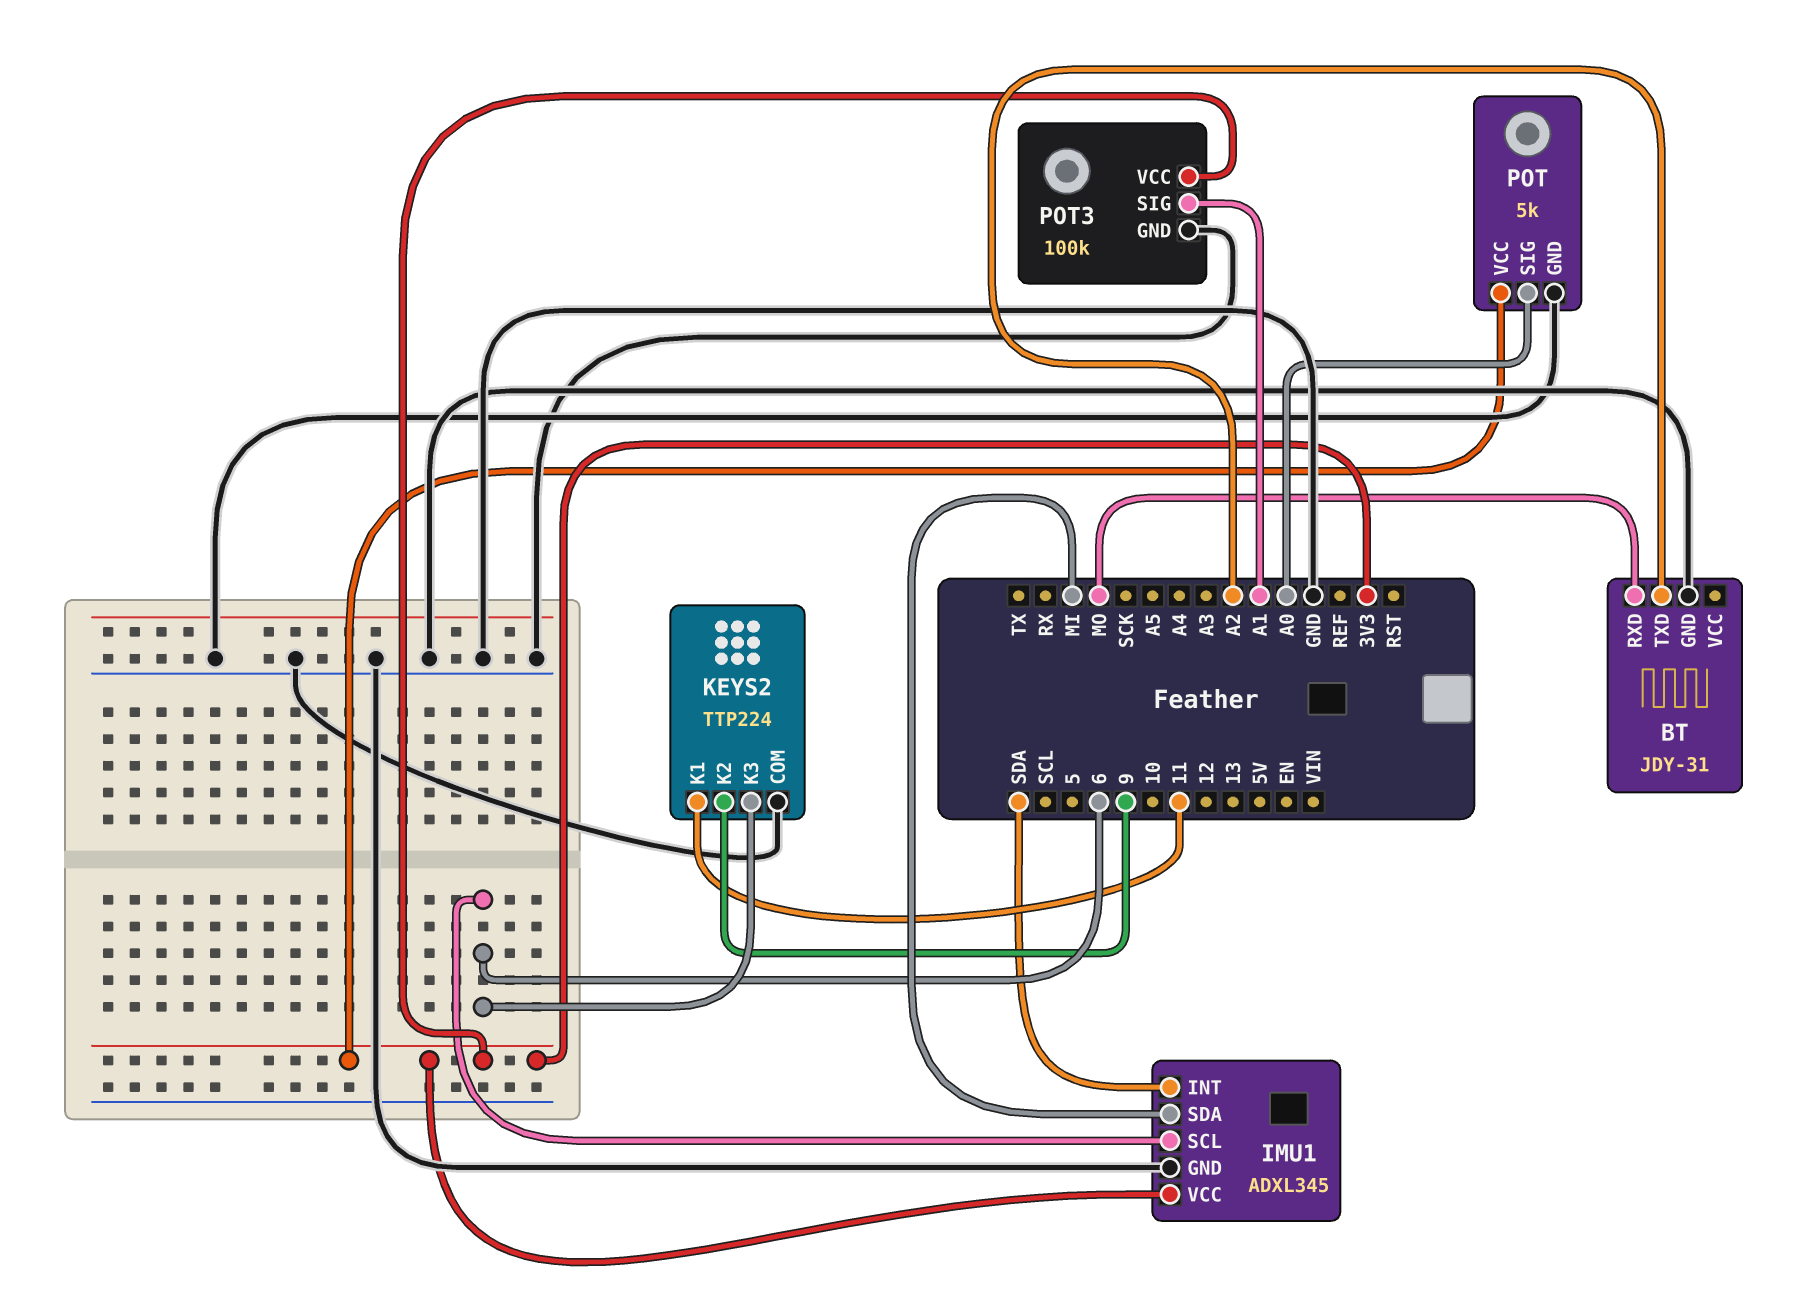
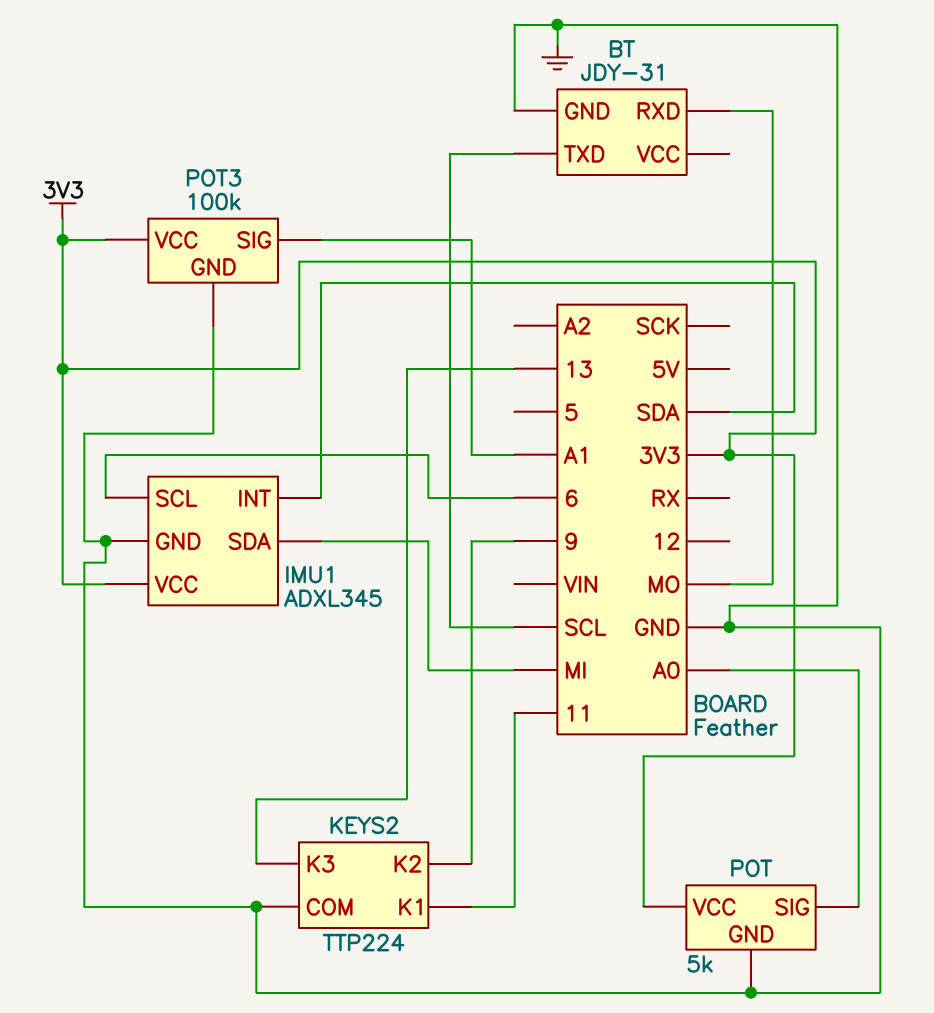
BT pin TXD: A2 -> SCL
KEYS2 pin K3: 6 -> 13

